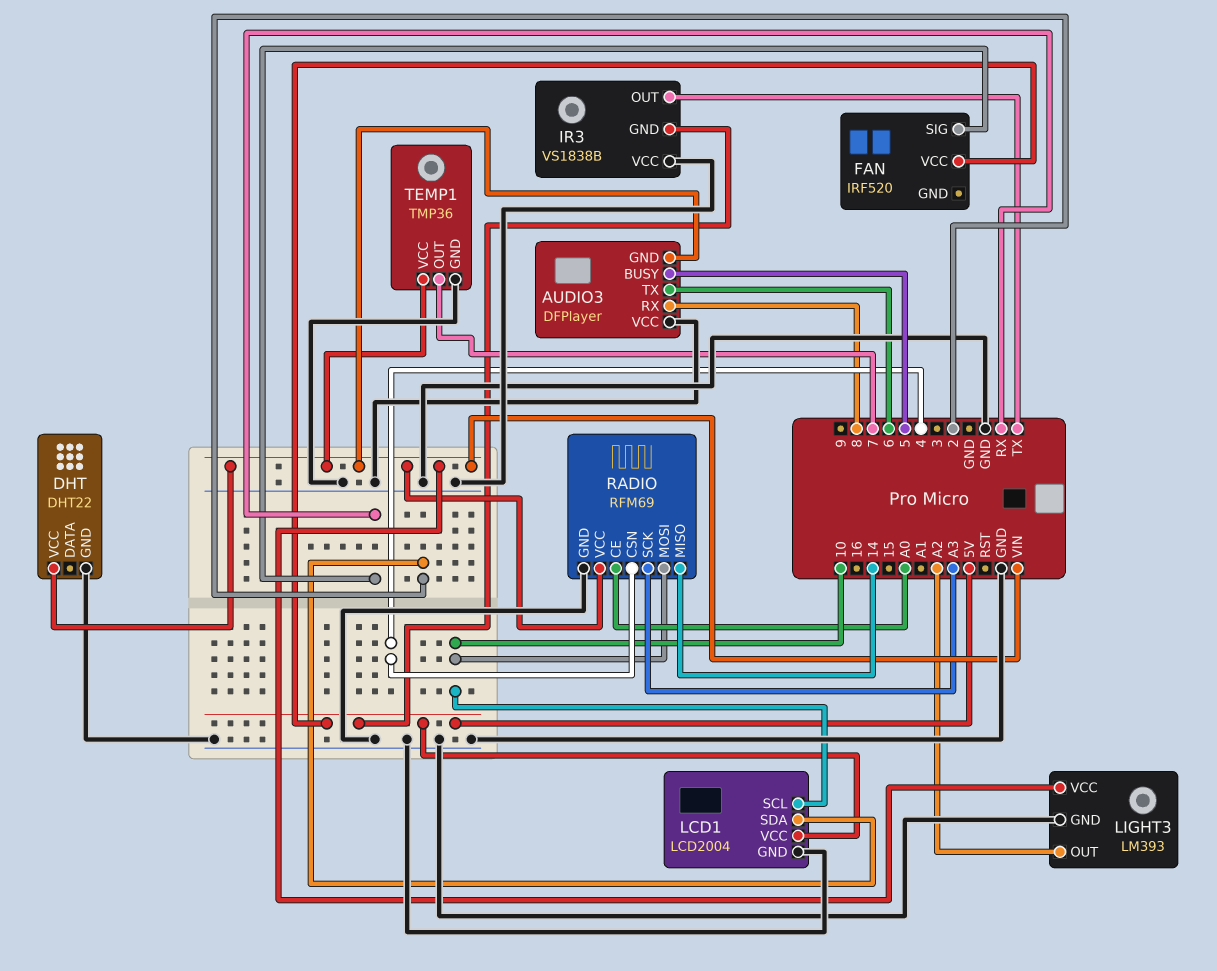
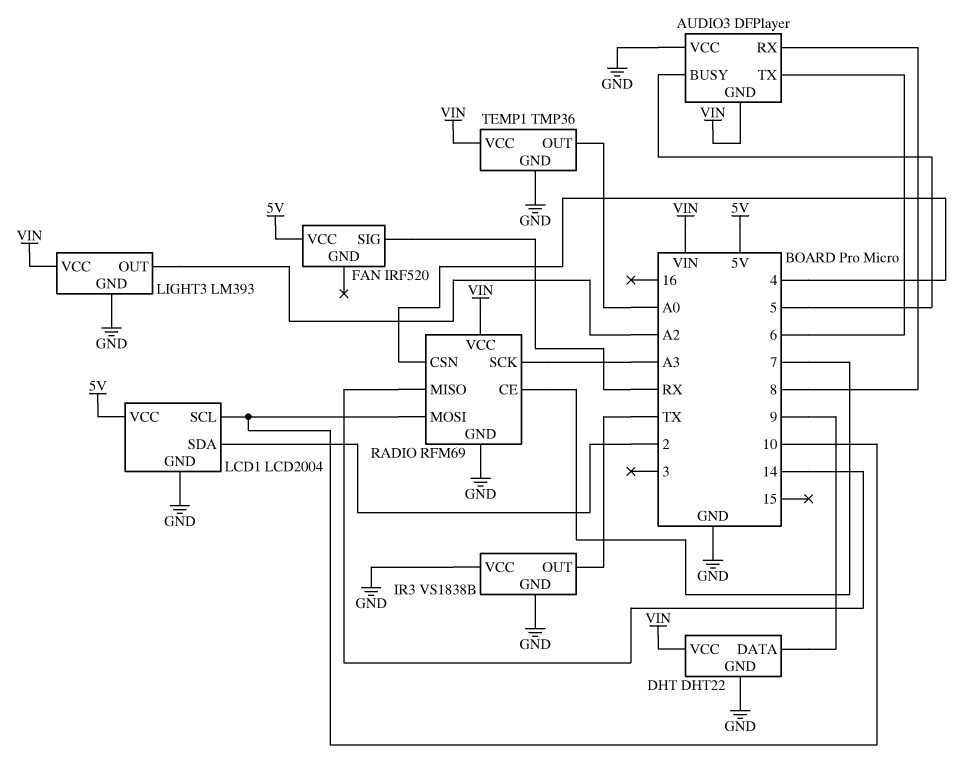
DHT pin DATA: none -> 9
IR3 pin GND: 5V -> GND
RADIO pin CE: A0 -> 7
TEMP1 pin OUT: 7 -> A0

